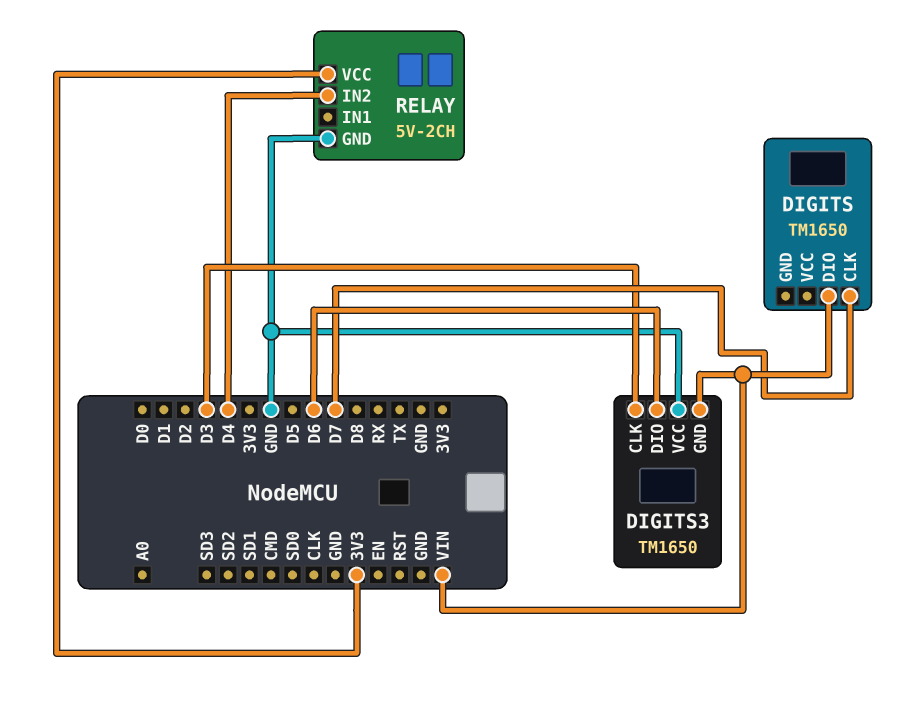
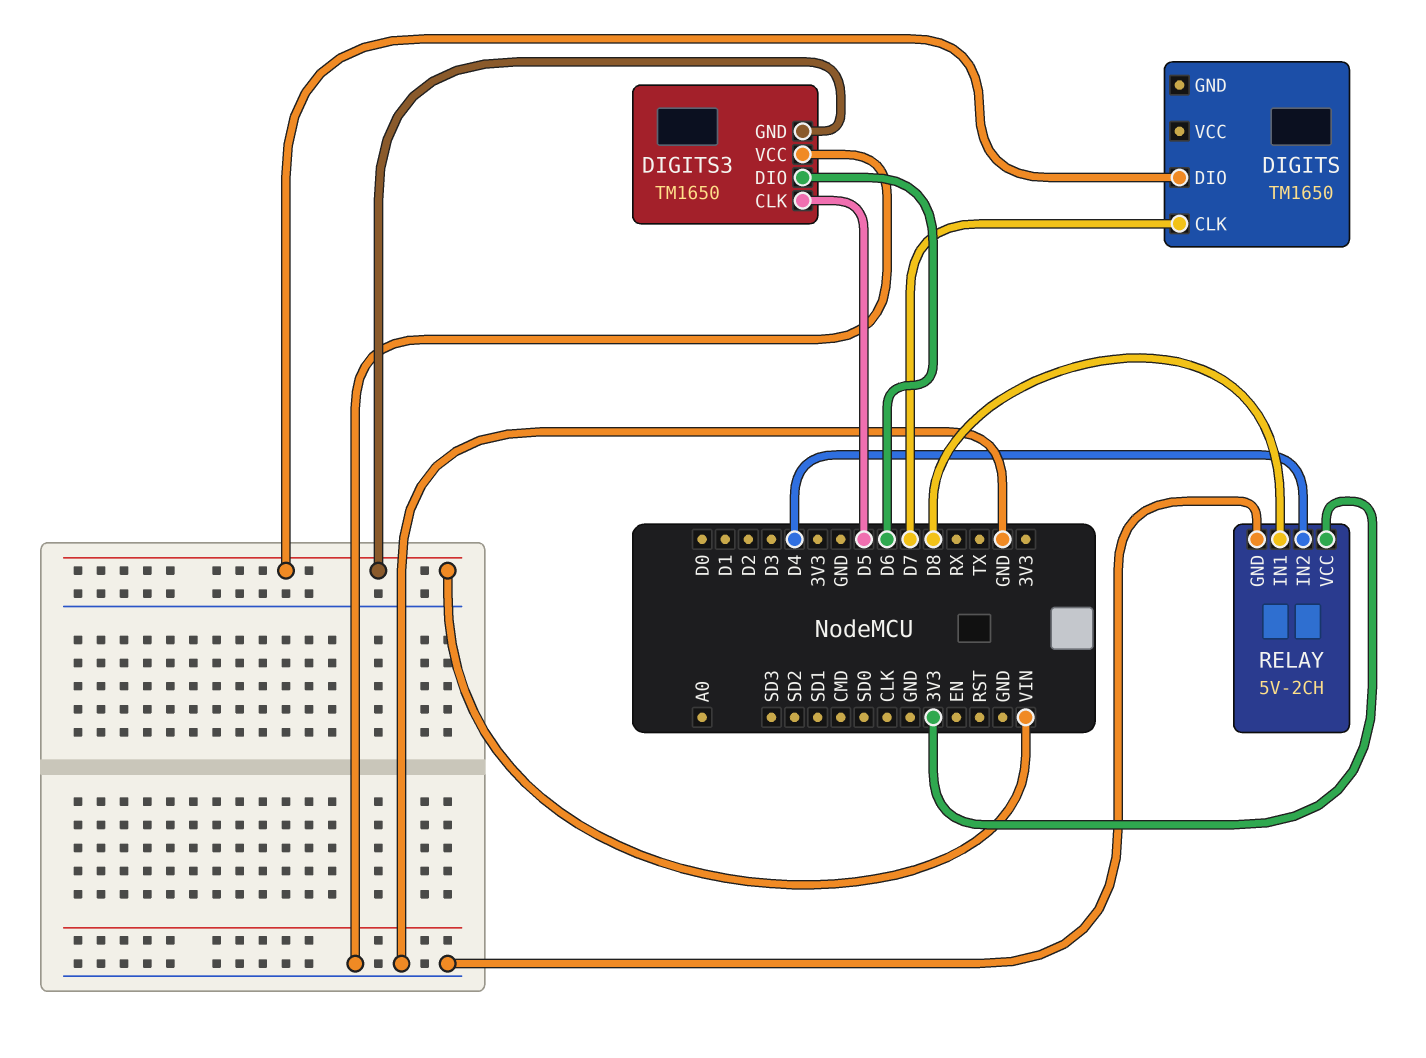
DIGITS3 pin CLK: D3 -> D5
RELAY pin IN1: none -> D8

